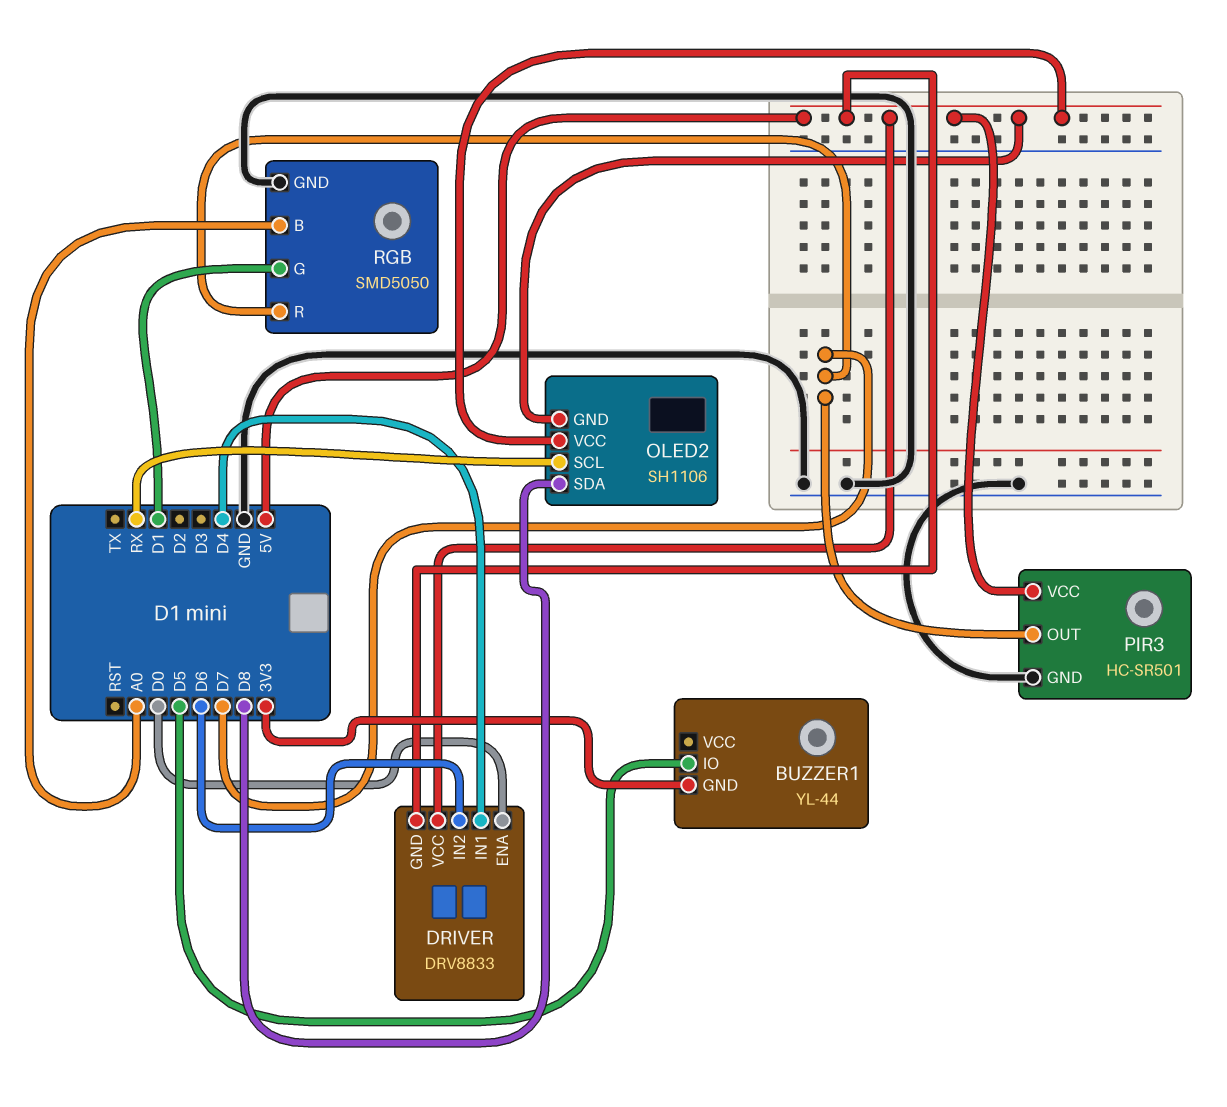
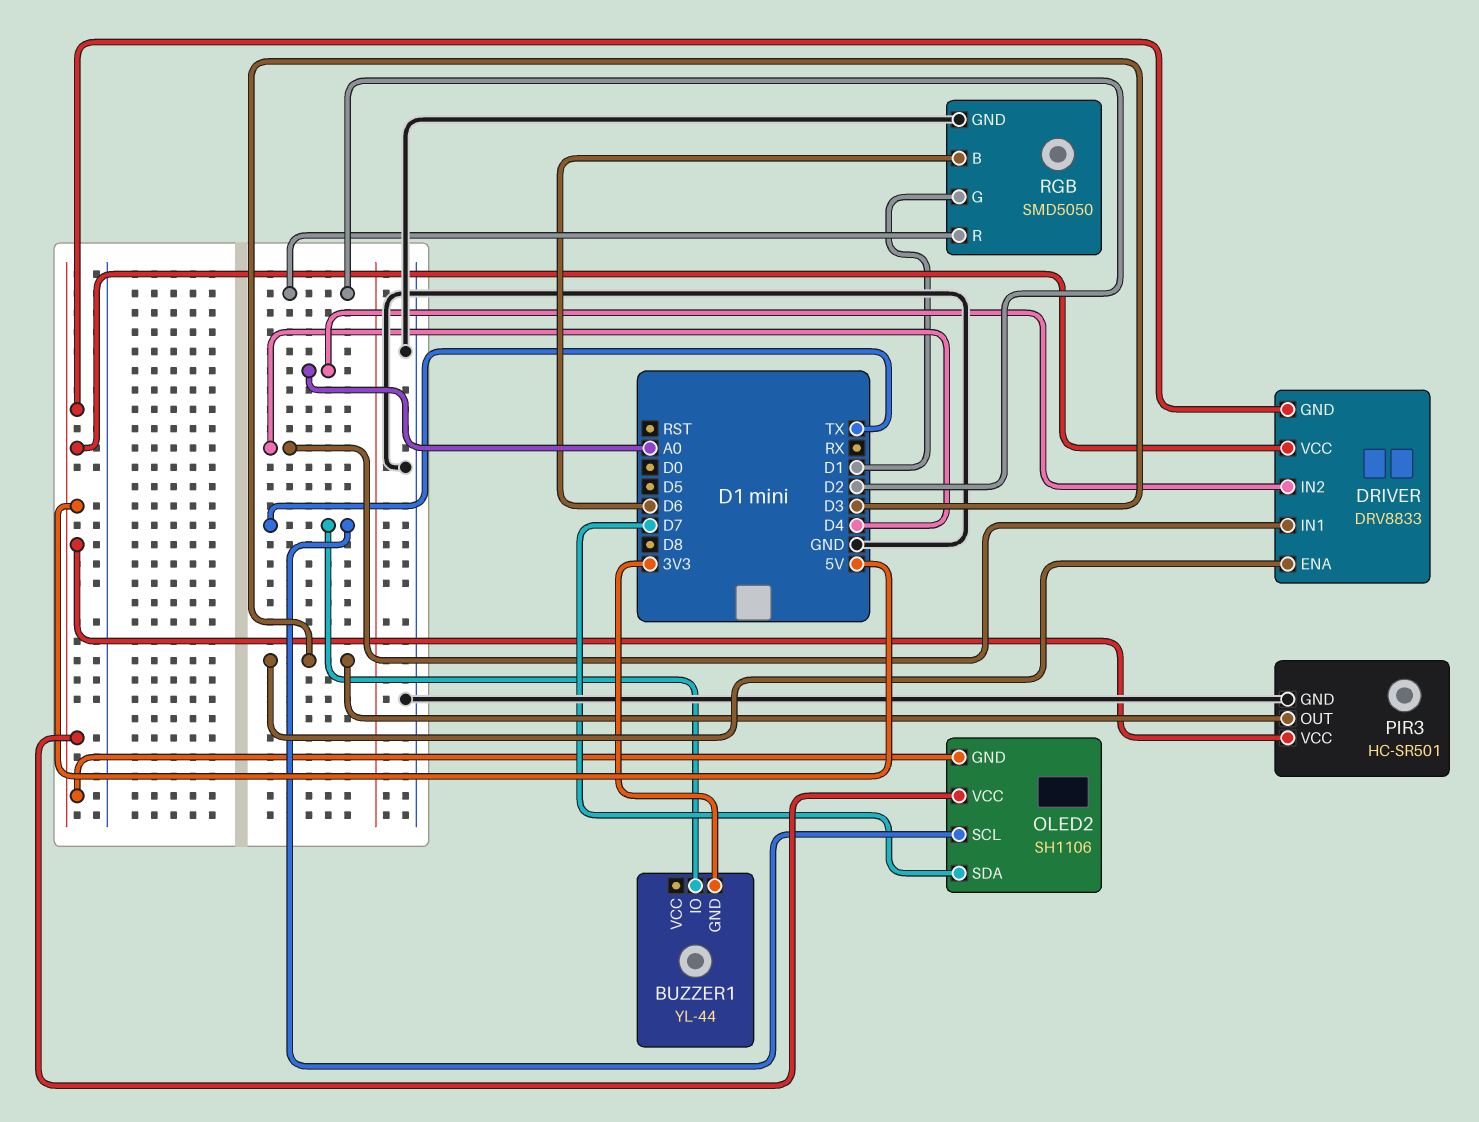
BUZZER1 pin IO: D5 -> TX
DRIVER pin ENA: D0 -> D3
DRIVER pin IN2: D6 -> A0
OLED2 pin SCL: RX -> TX
OLED2 pin SDA: D8 -> D7
PIR3 pin OUT: D7 -> D3
RGB pin B: A0 -> D6
RGB pin R: D7 -> D2

